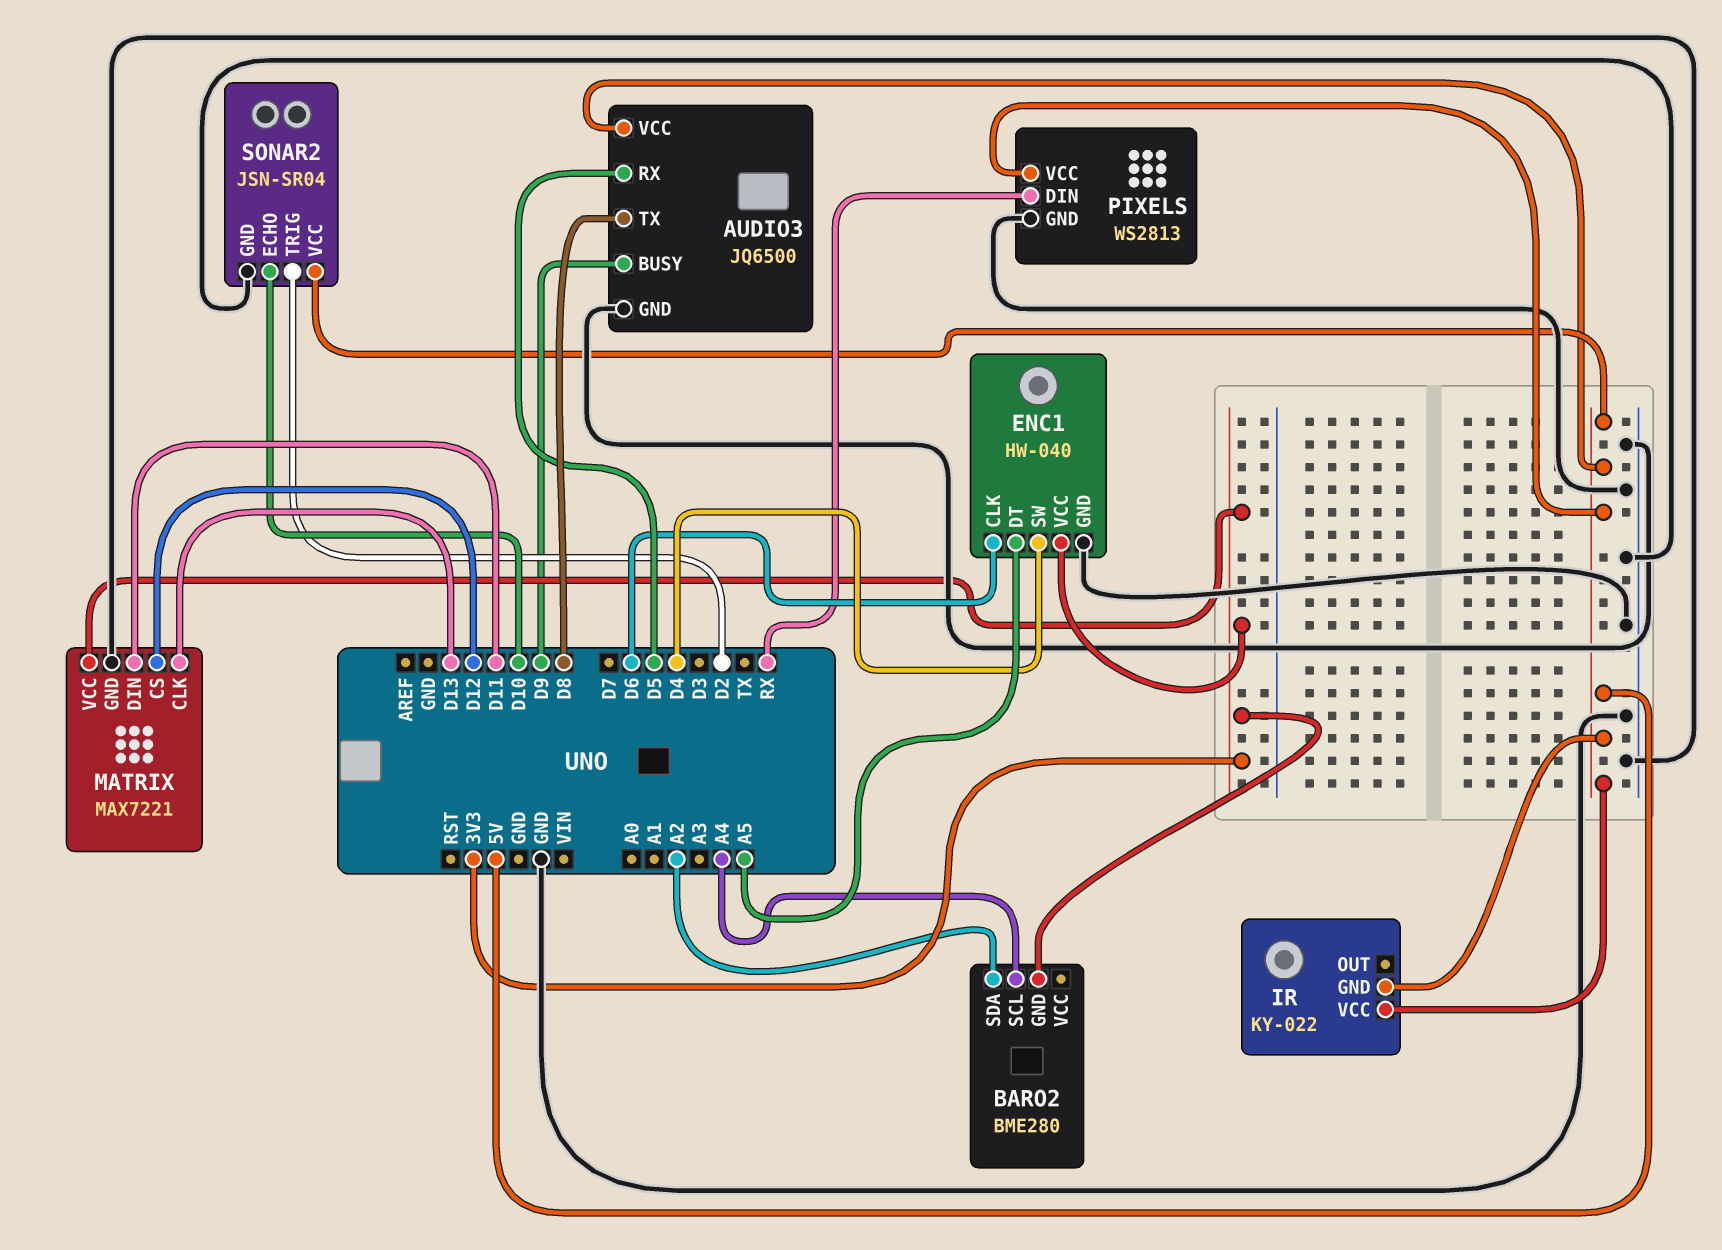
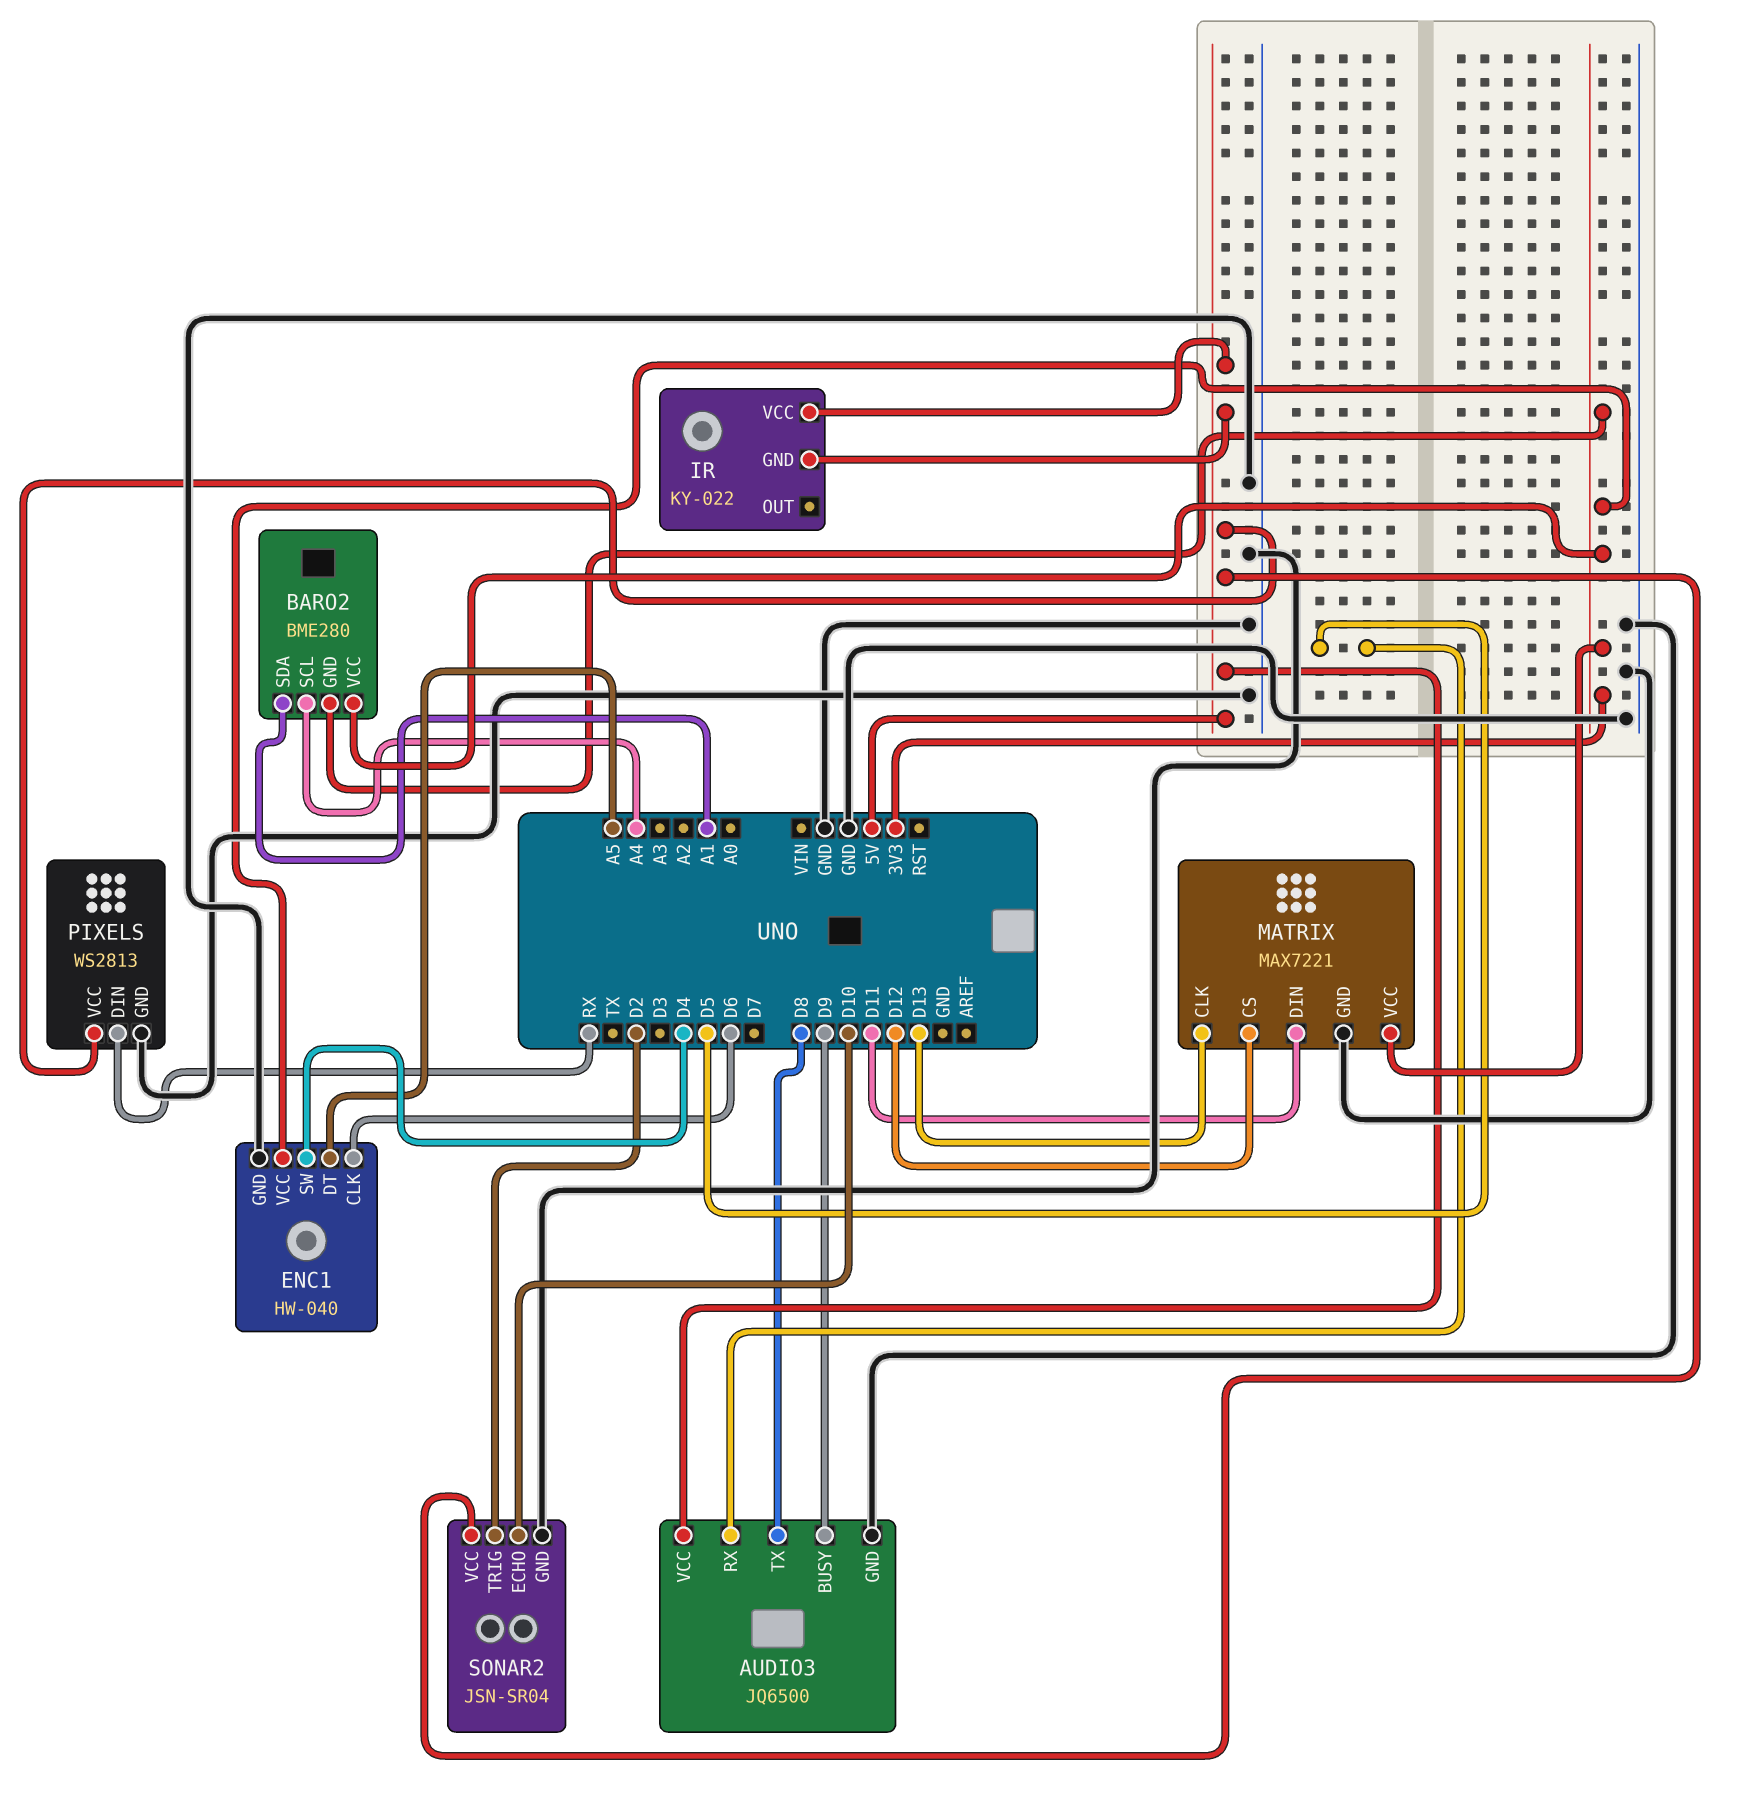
BARO2 pin SDA: A2 -> A1
BARO2 pin VCC: none -> 3V3

